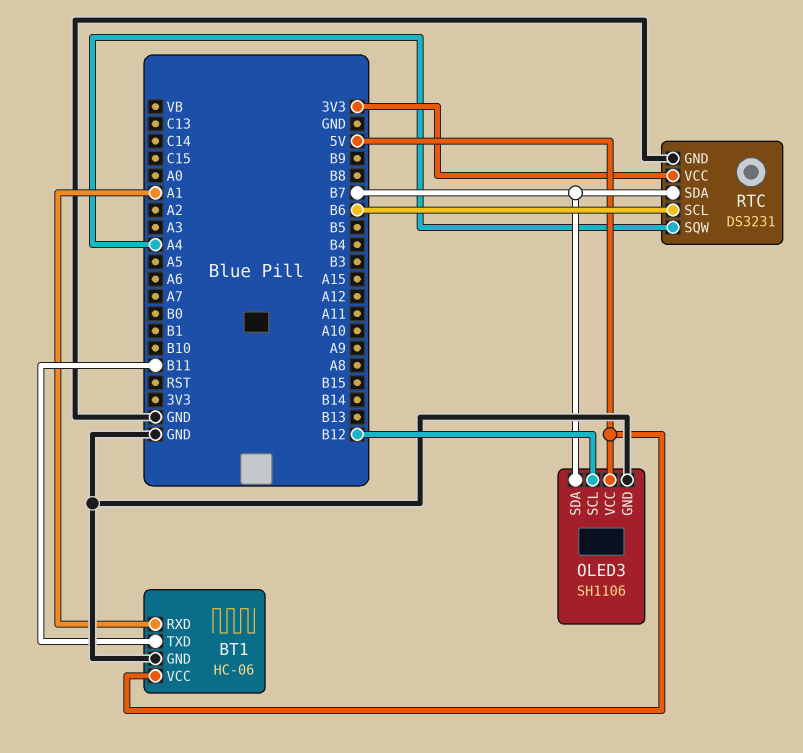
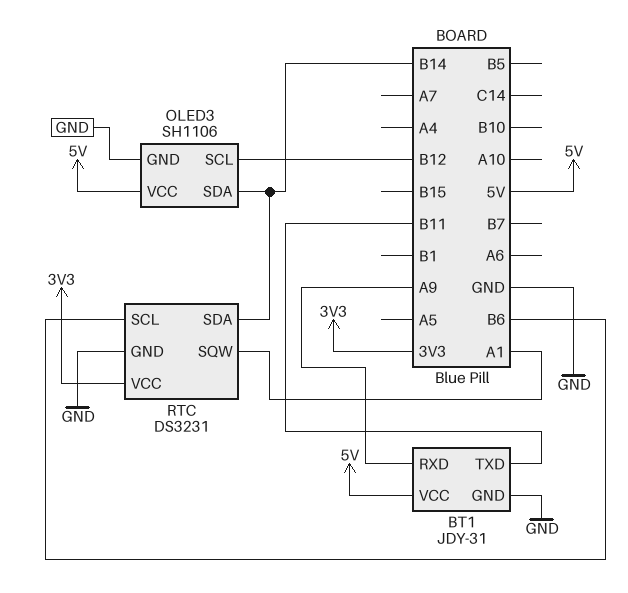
BT1: HC-06 -> JDY-31
BT1 pin RXD: A1 -> A9
OLED3 pin SDA: B7 -> B14
RTC pin SDA: B7 -> B14
RTC pin SQW: A4 -> A1

